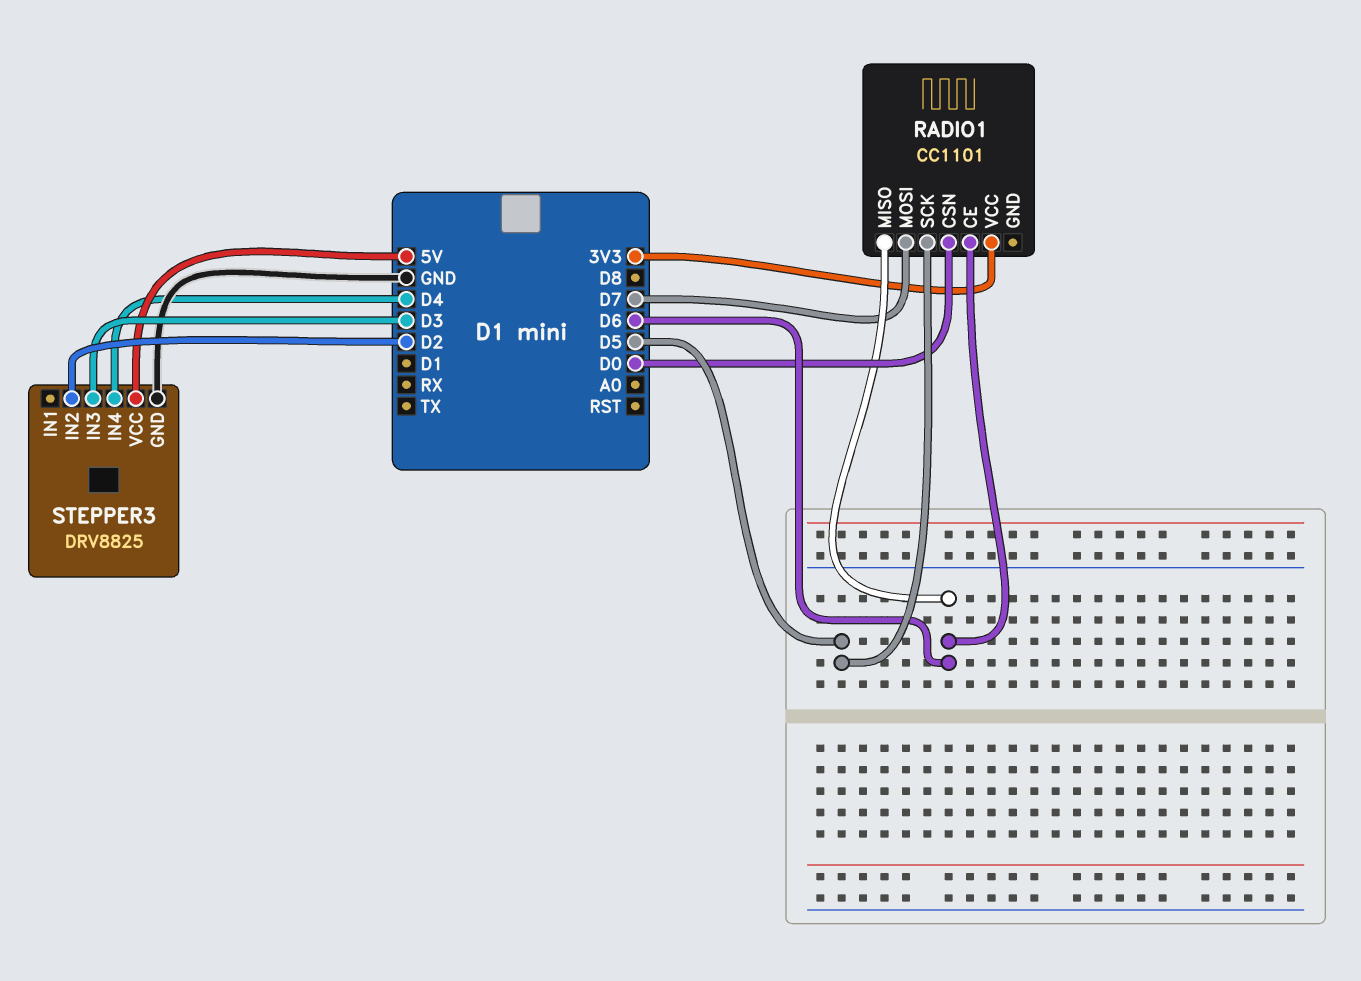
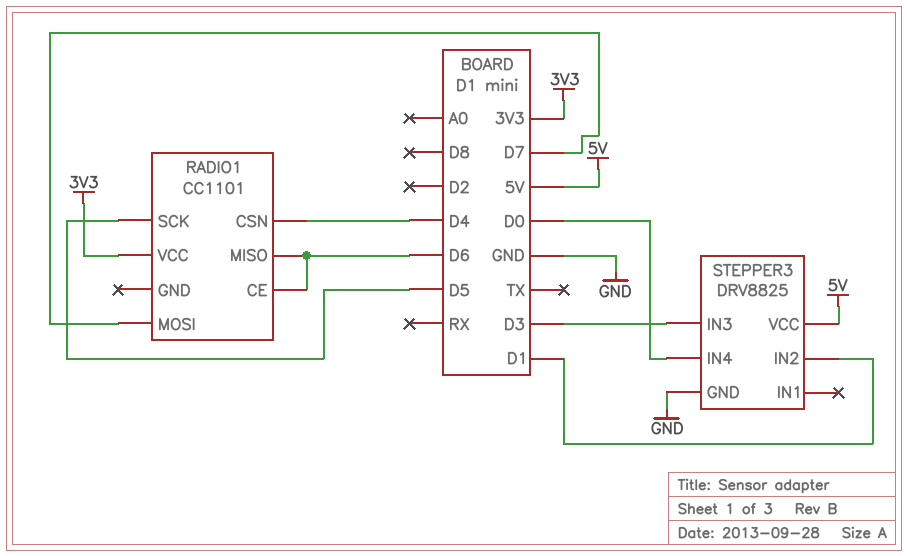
RADIO1 pin CSN: D0 -> D4
STEPPER3 pin IN2: D2 -> D1
STEPPER3 pin IN4: D4 -> D0

